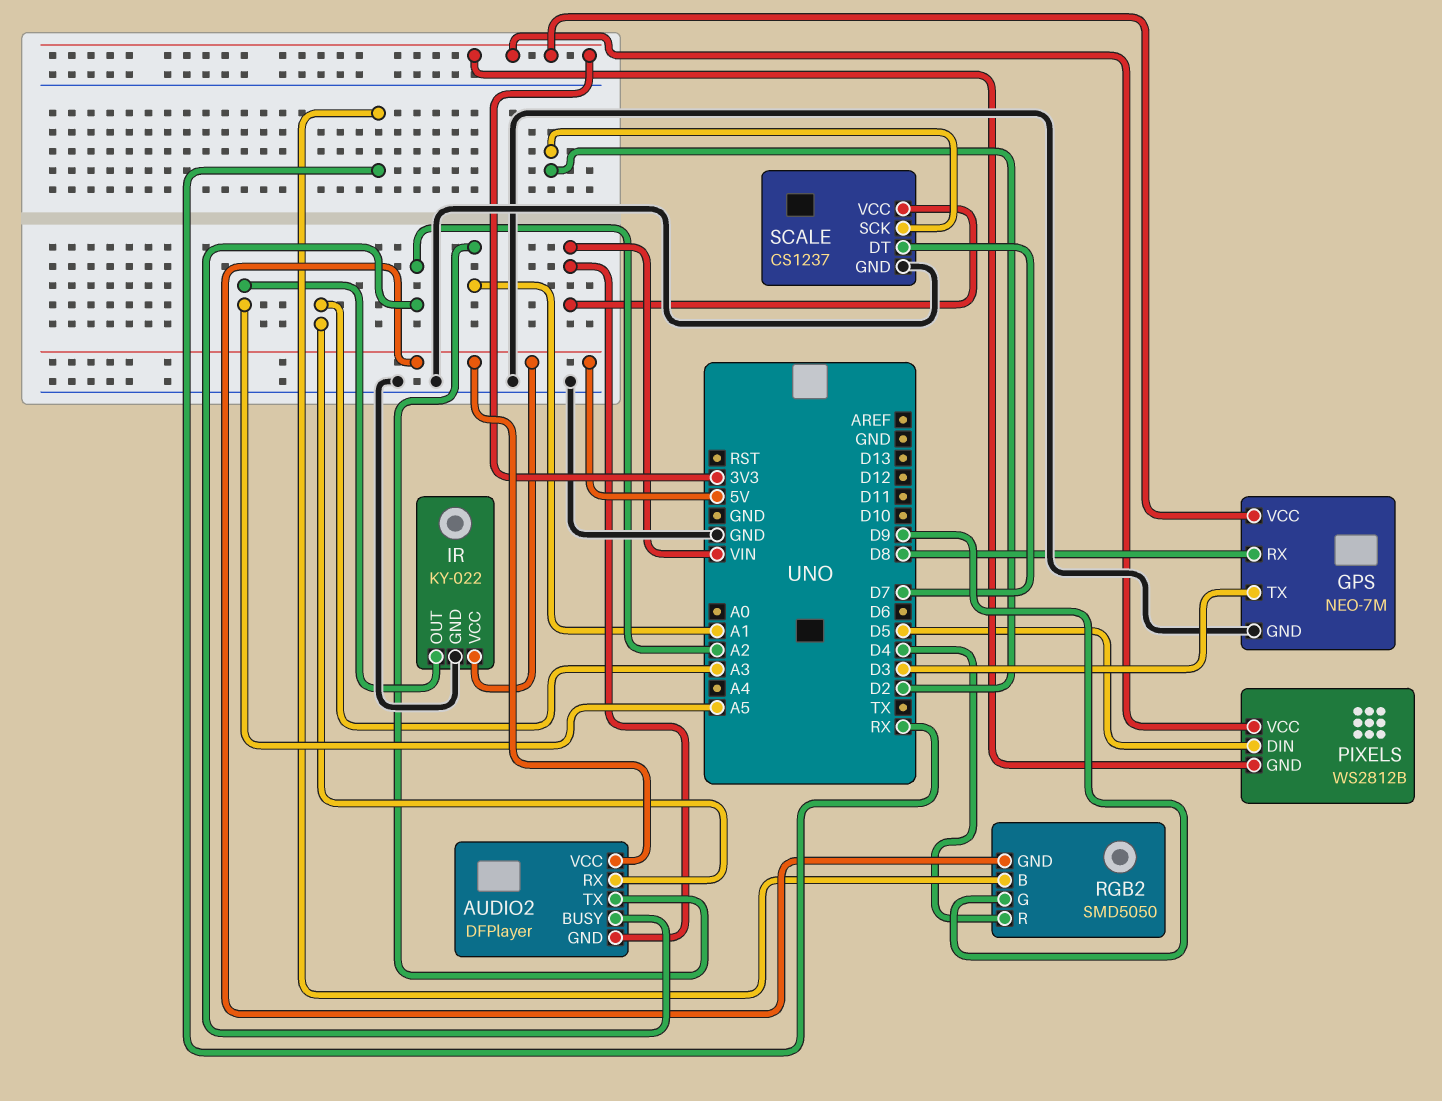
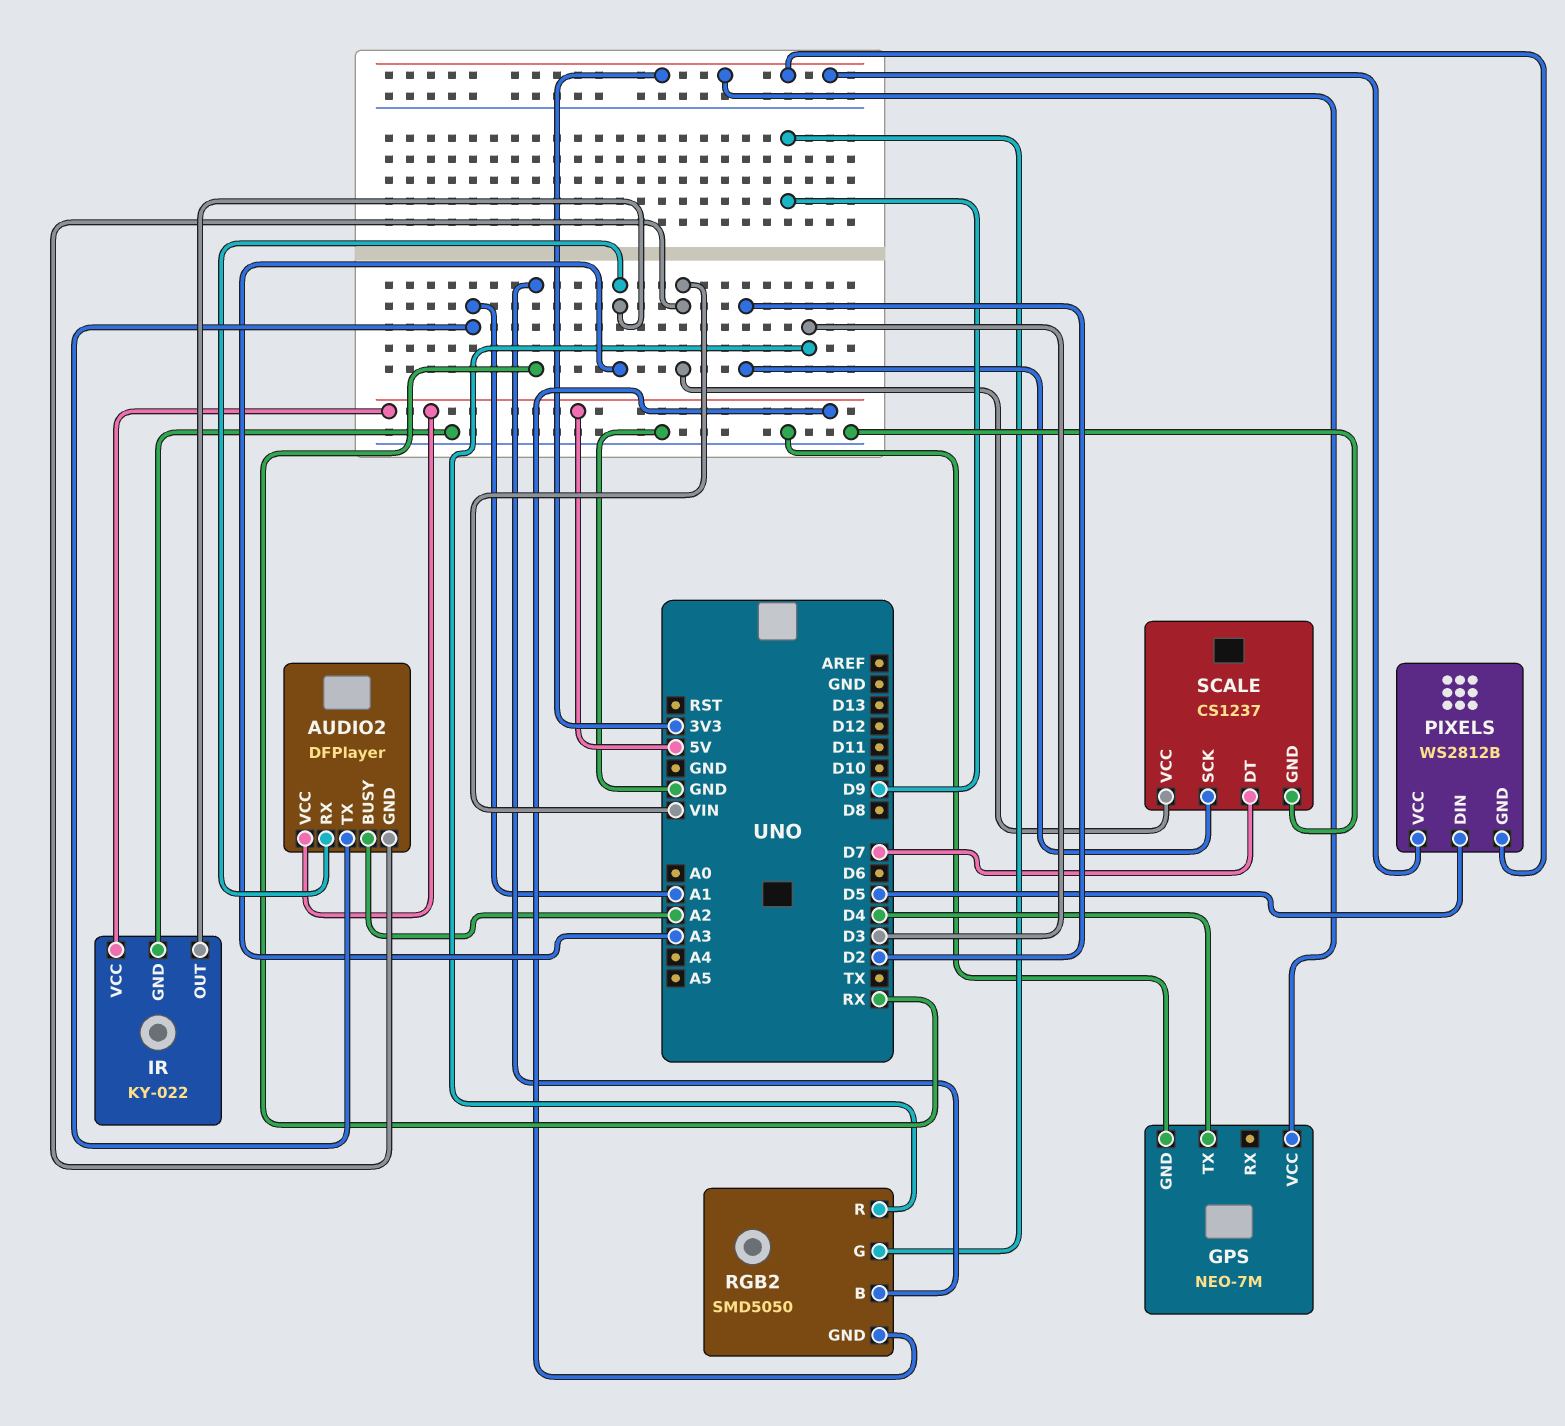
GPS pin RX: D8 -> none
GPS pin TX: D3 -> D4
IR pin OUT: A5 -> A3
RGB2 pin R: D4 -> D3

